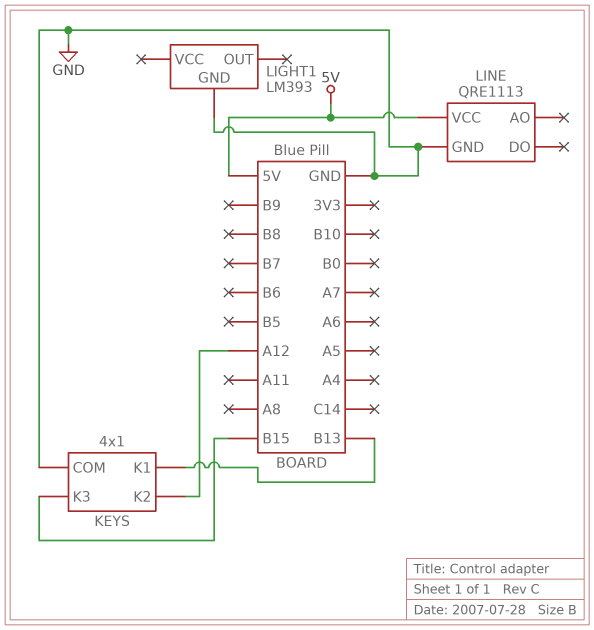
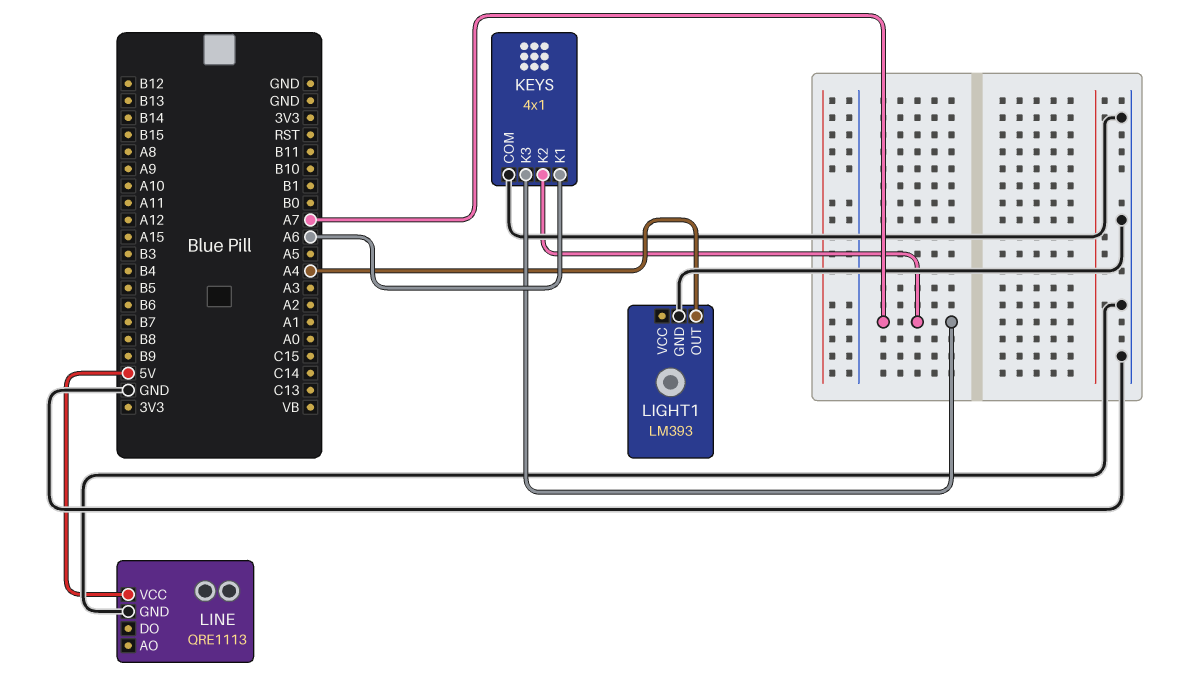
KEYS pin K1: B13 -> A6
KEYS pin K2: A12 -> A7
KEYS pin K3: B15 -> A7
LIGHT1 pin OUT: none -> A4

